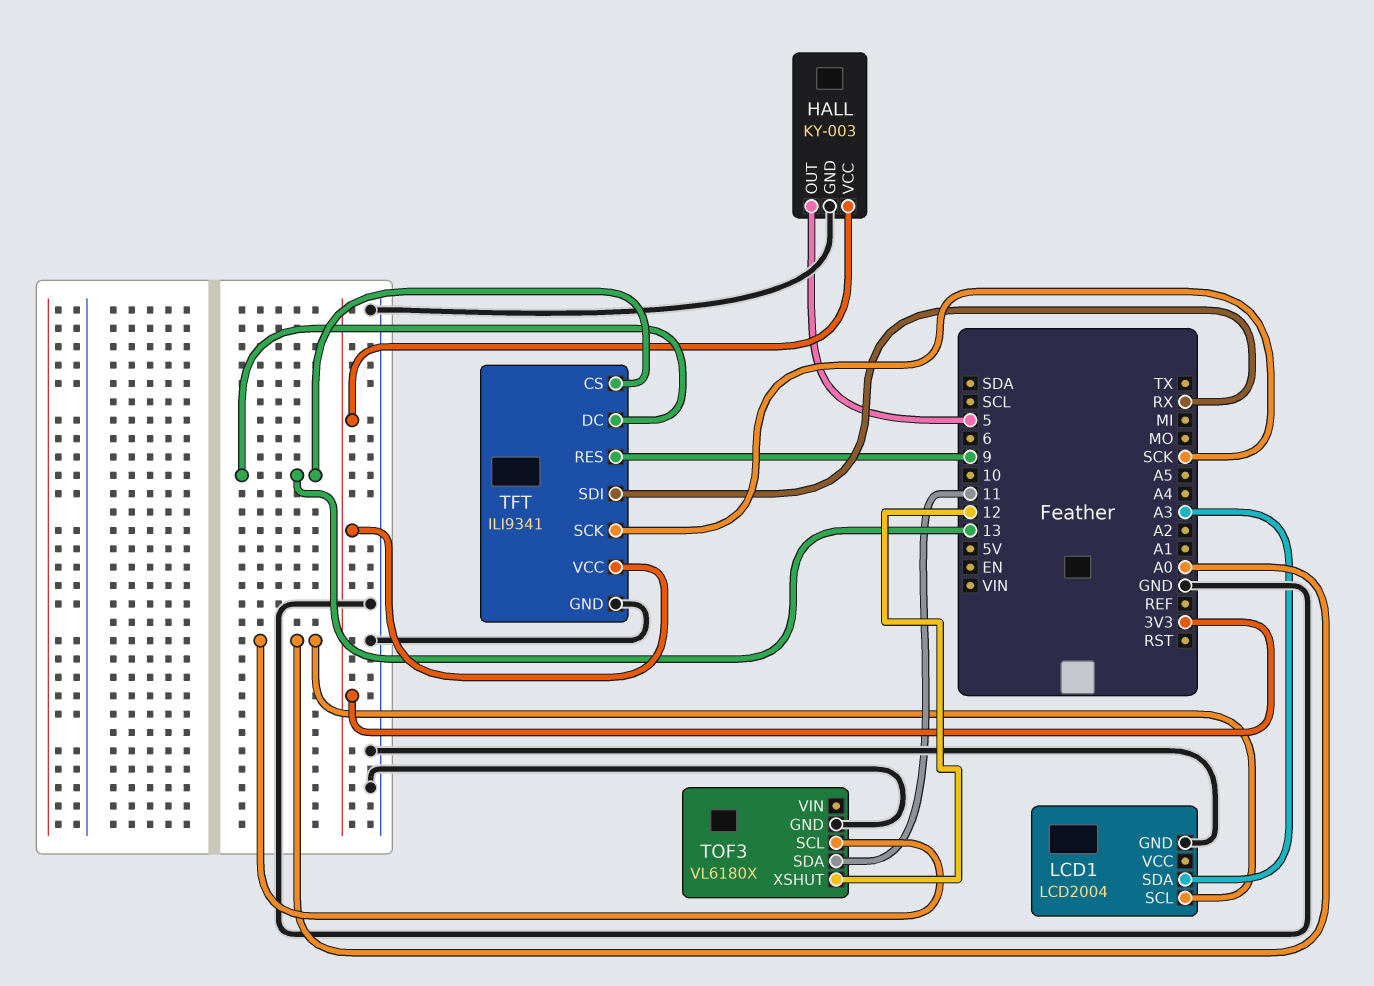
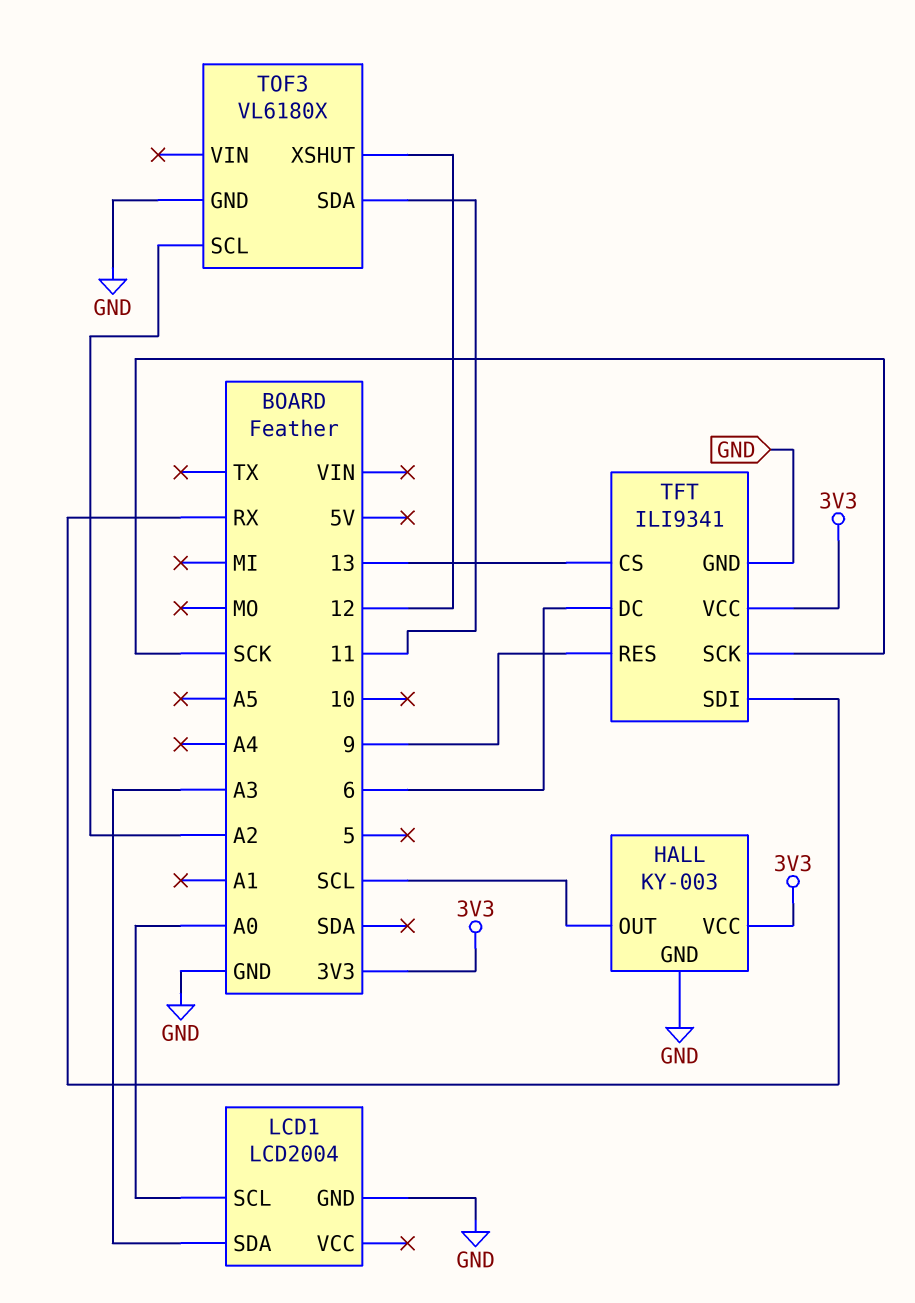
HALL pin OUT: 5 -> SCL
TFT pin DC: 13 -> 6
TOF3 pin SCL: A0 -> A2

